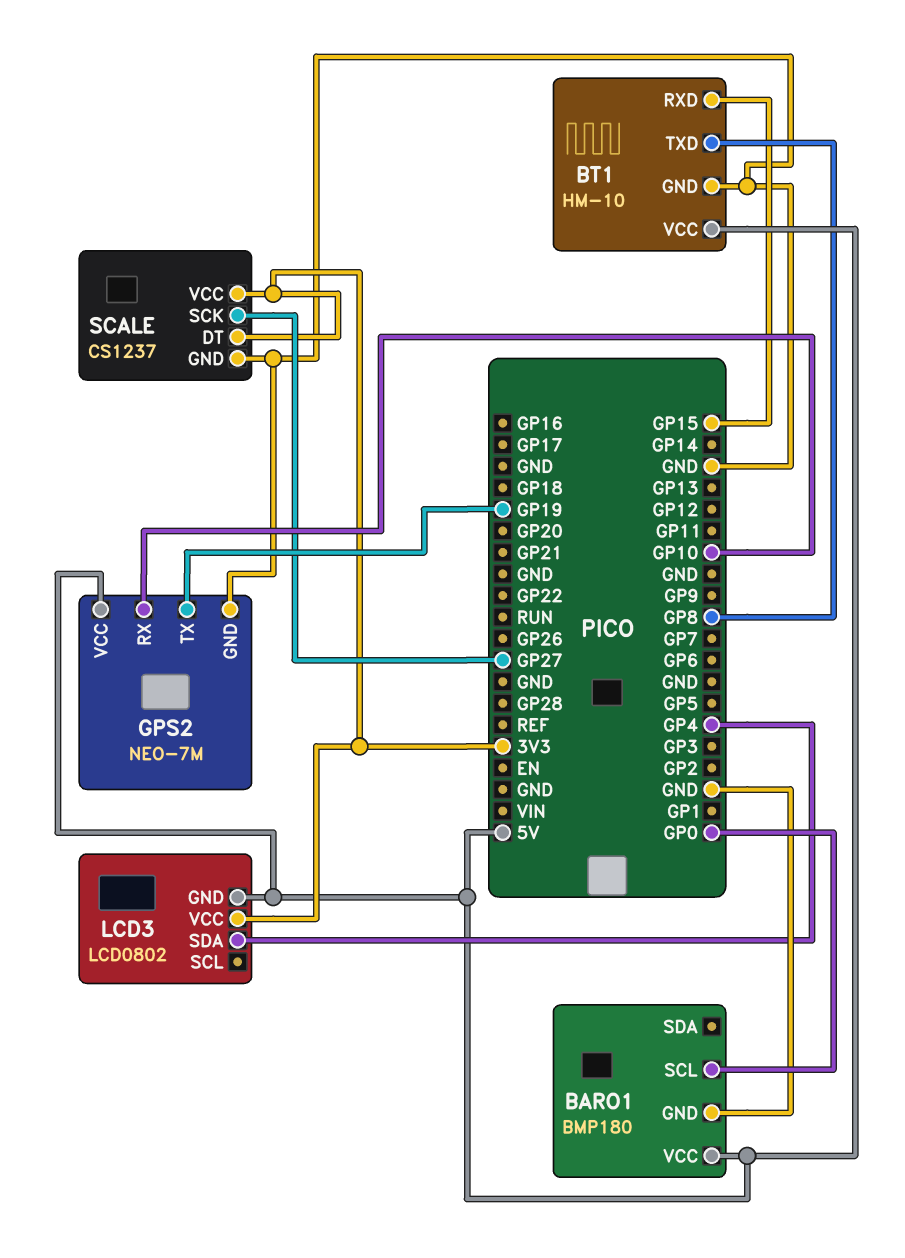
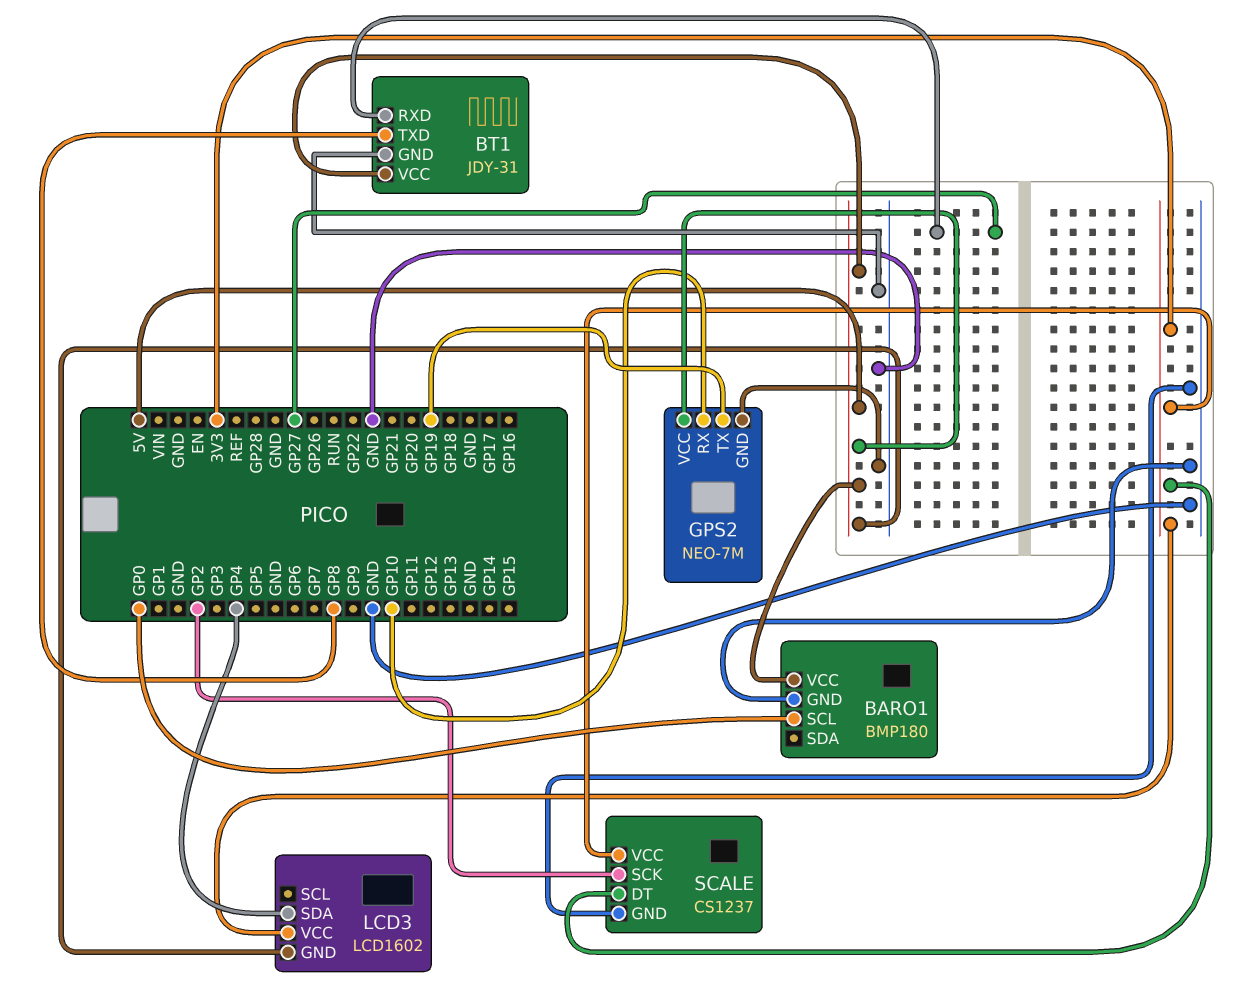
BT1: HM-10 -> JDY-31
BT1 pin RXD: GP15 -> GP27
LCD3: LCD0802 -> LCD1602
SCALE pin SCK: GP27 -> GP2

